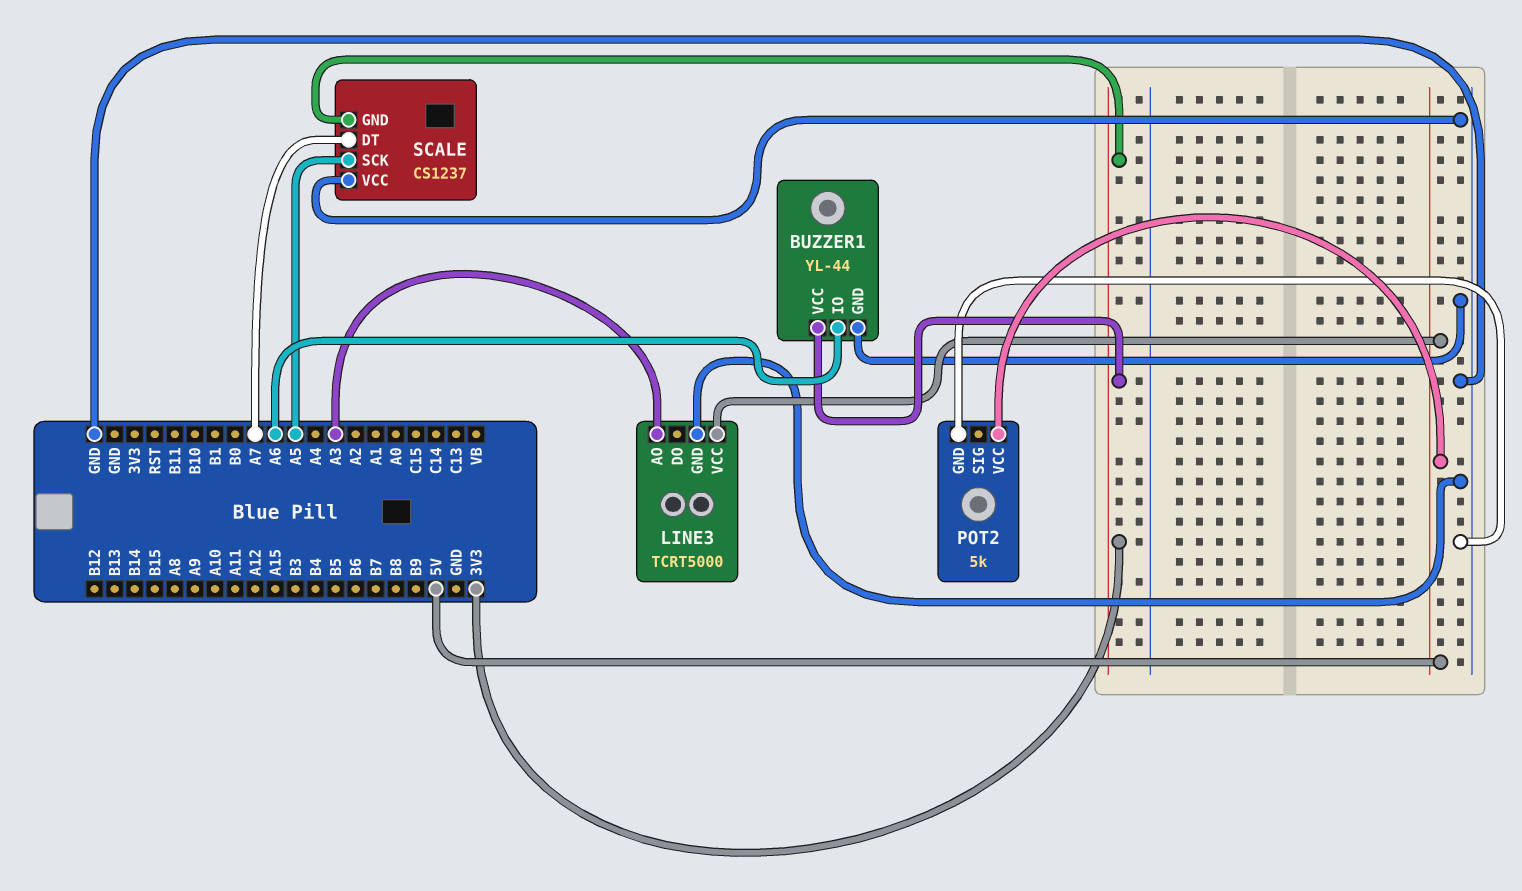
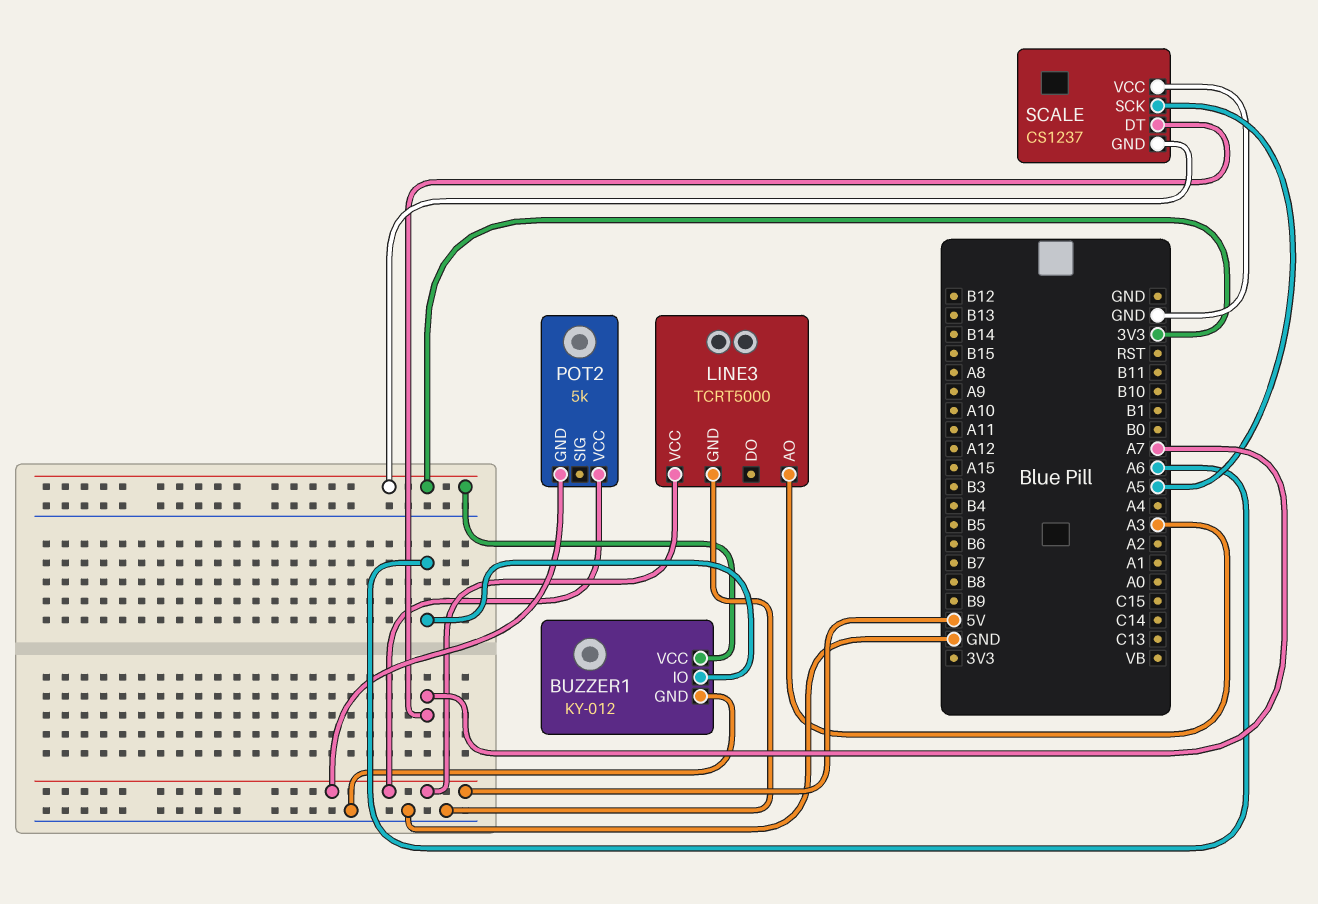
BUZZER1: YL-44 -> KY-012
POT2 pin GND: GND -> 5V

